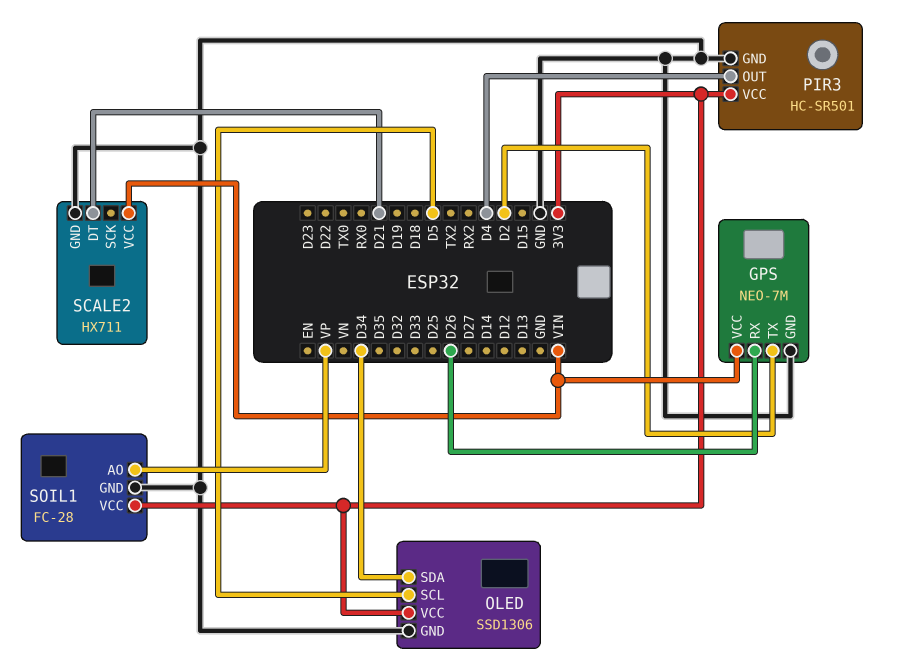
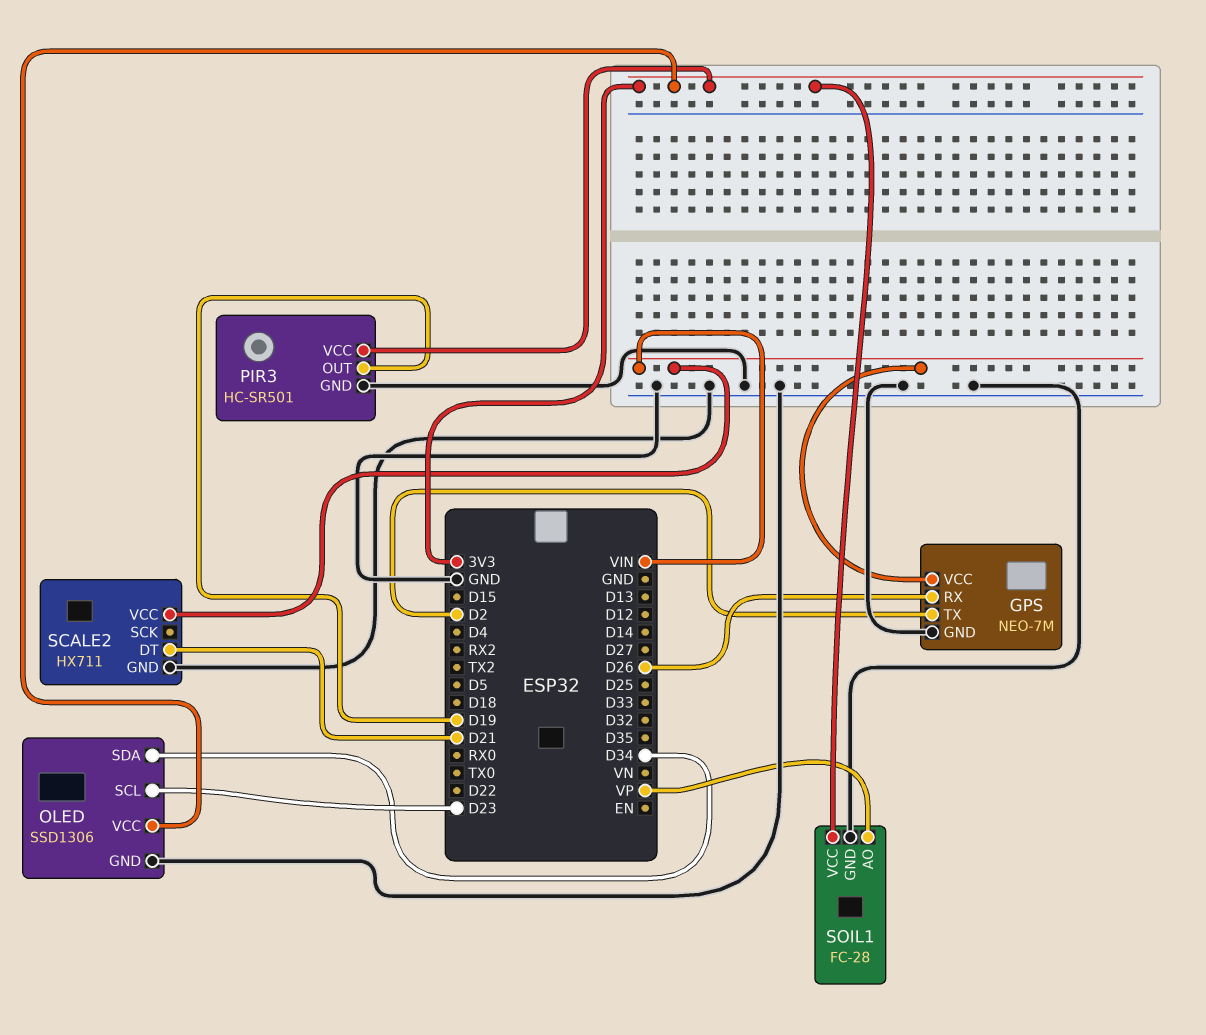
OLED pin SCL: D5 -> D23
PIR3 pin OUT: D4 -> D19

